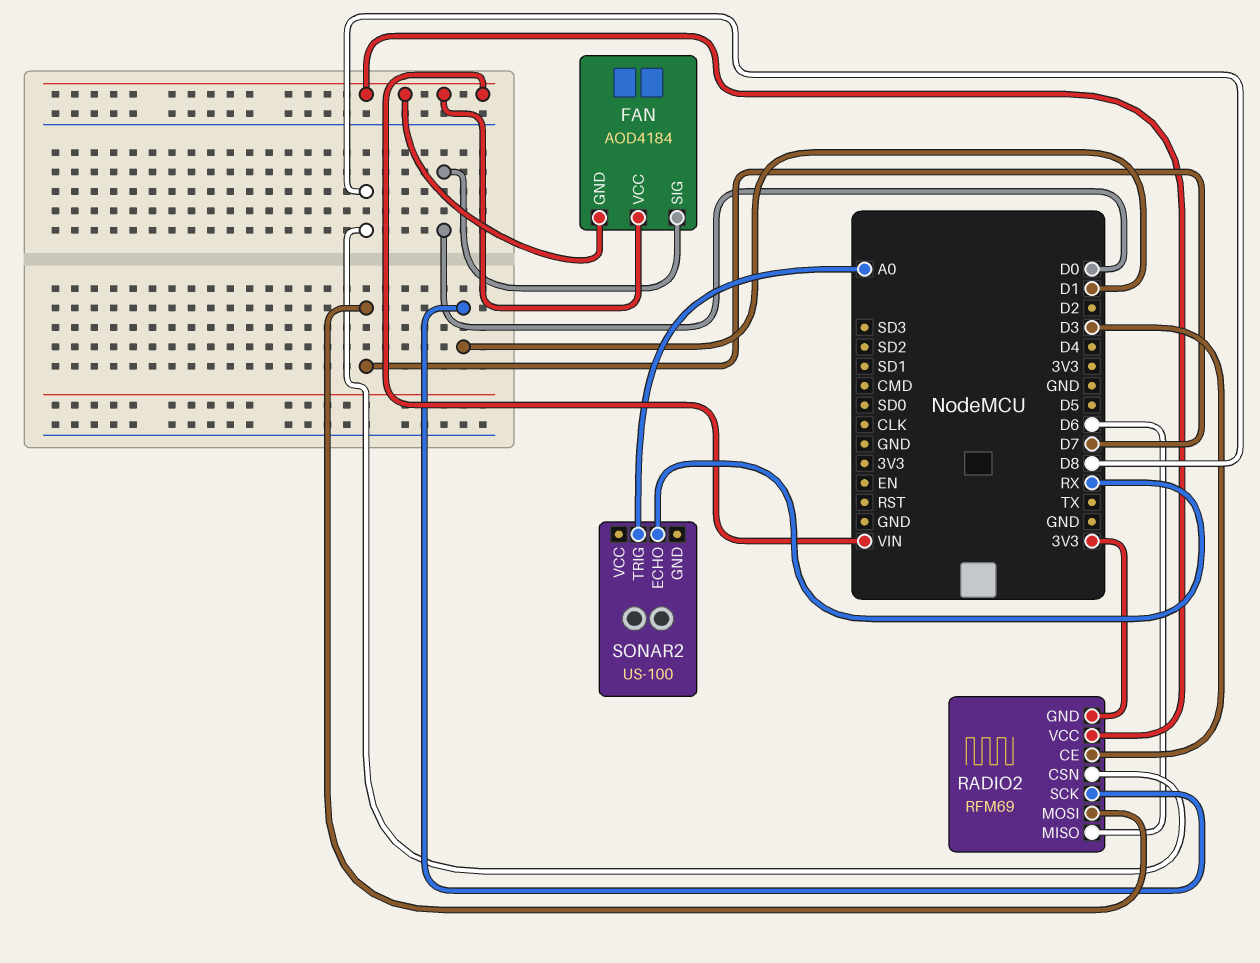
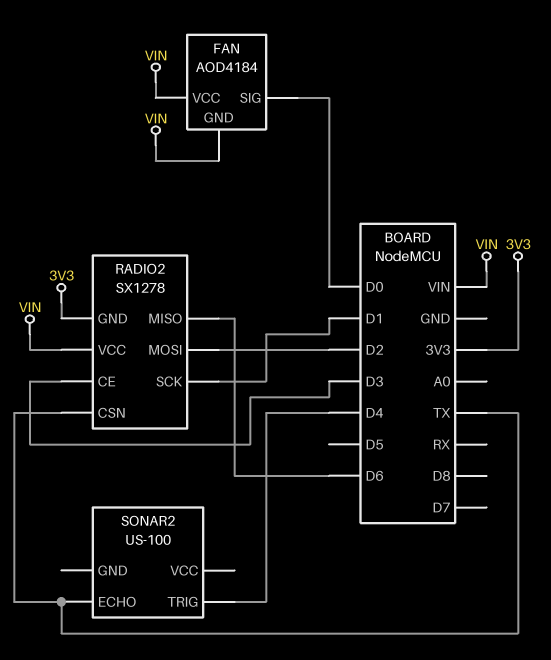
RADIO2: RFM69 -> SX1278
RADIO2 pin CSN: D8 -> TX
RADIO2 pin MOSI: D7 -> D2
SONAR2 pin ECHO: RX -> TX
SONAR2 pin TRIG: A0 -> D4

